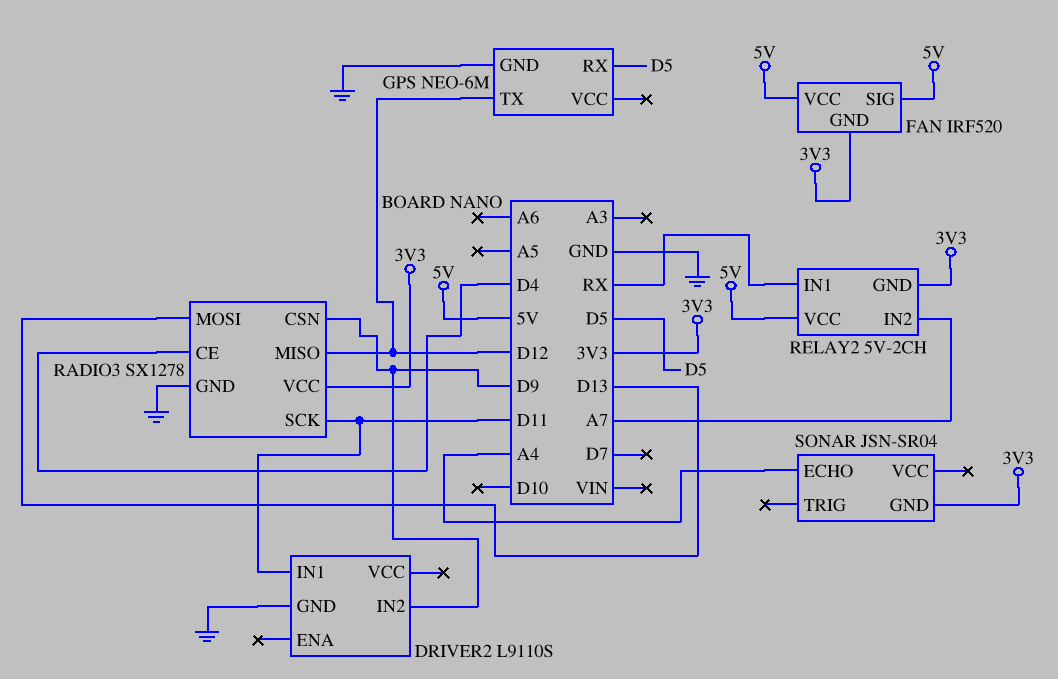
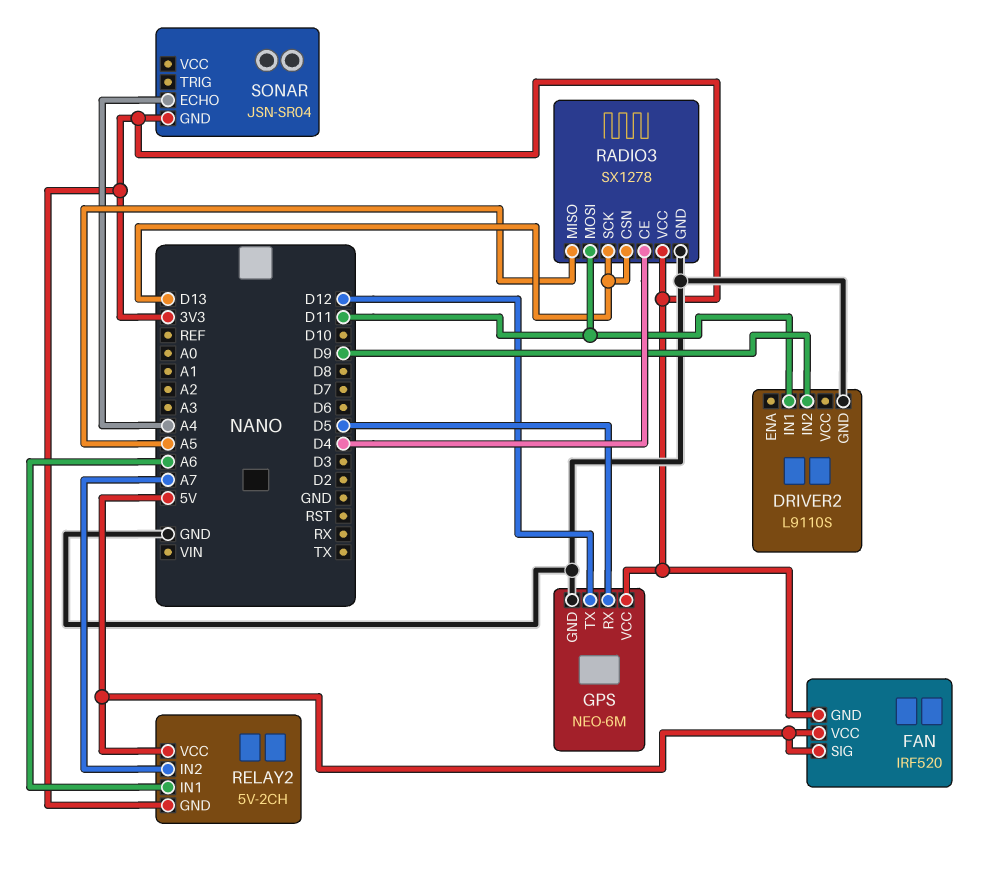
GPS pin VCC: none -> 3V3
RADIO3 pin CSN: D9 -> D13
RADIO3 pin MISO: D12 -> A5
RADIO3 pin MOSI: D13 -> D11
RADIO3 pin SCK: D11 -> D13
RELAY2 pin IN1: RX -> A6

